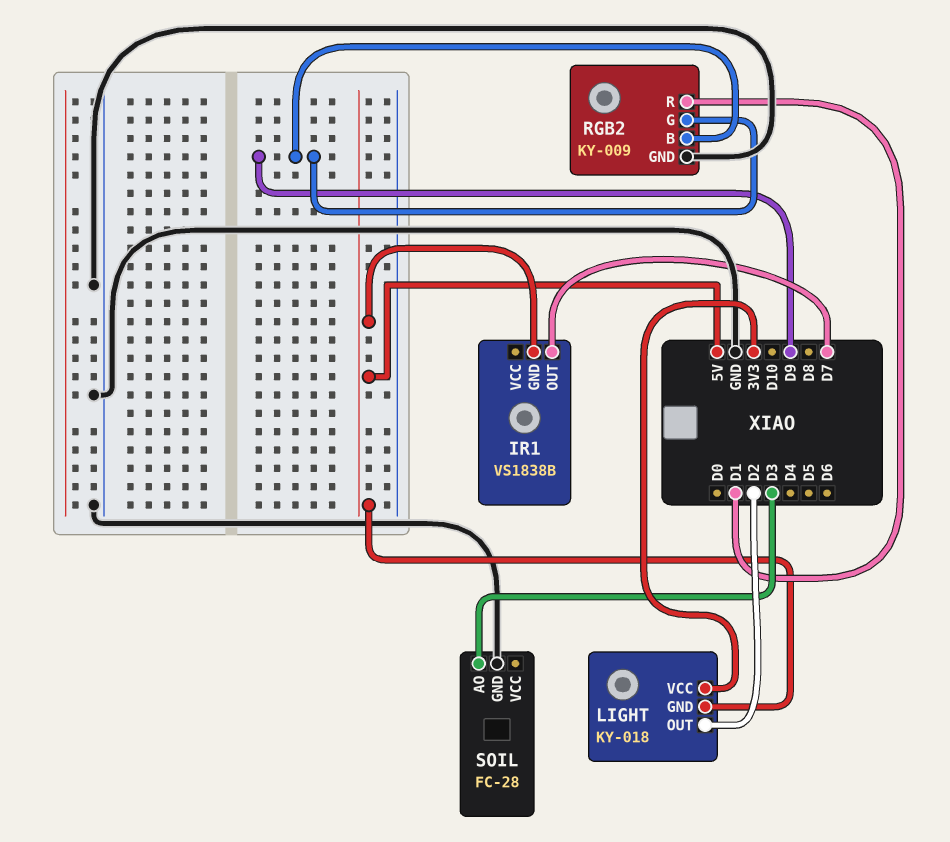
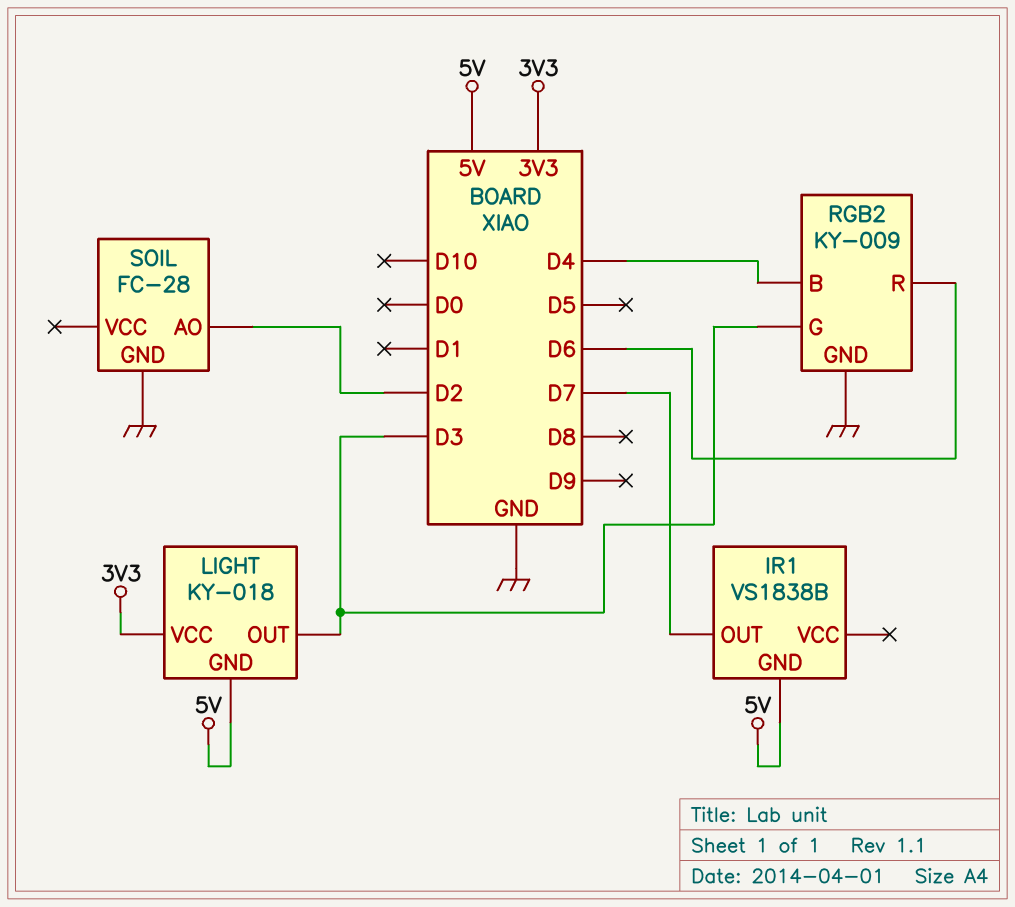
LIGHT pin OUT: D2 -> D3
RGB2 pin B: D9 -> D4
RGB2 pin G: D9 -> D3
RGB2 pin R: D1 -> D6
SOIL pin AO: D3 -> D2

